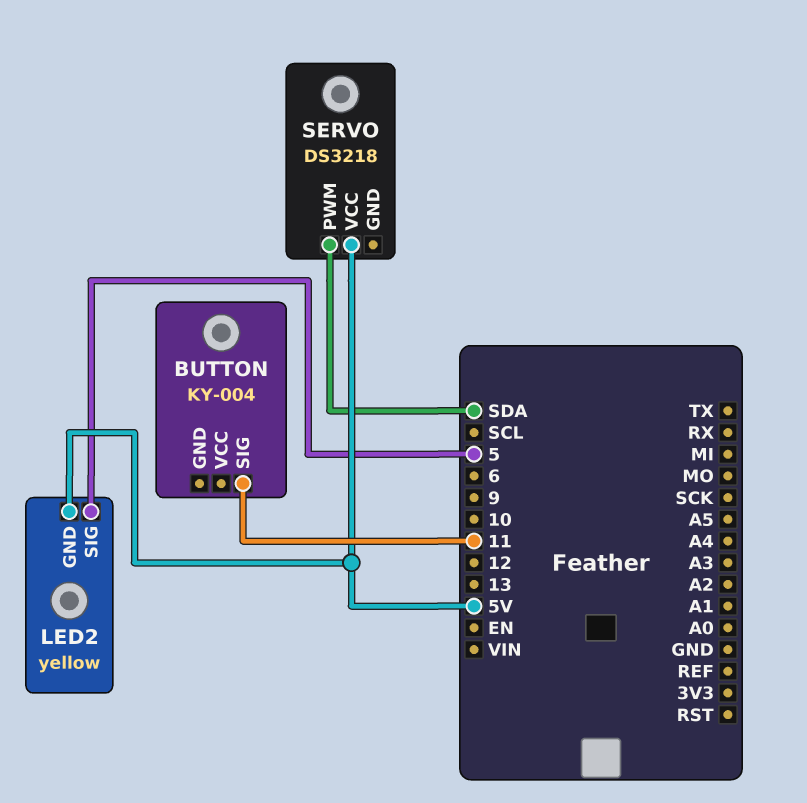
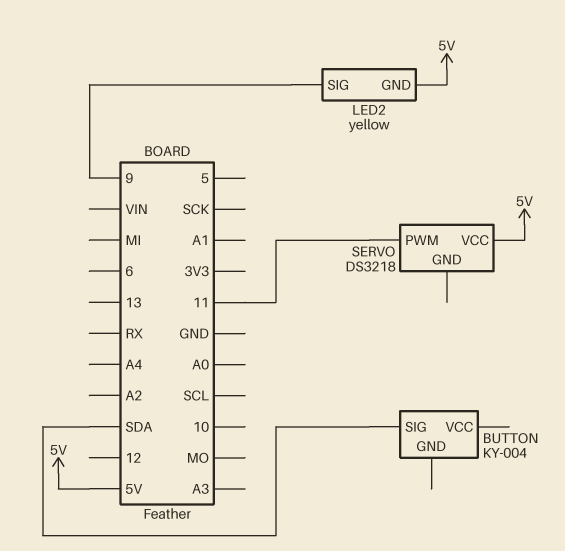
BUTTON pin SIG: 11 -> SDA
LED2 pin SIG: 5 -> 9
SERVO pin PWM: SDA -> 11

